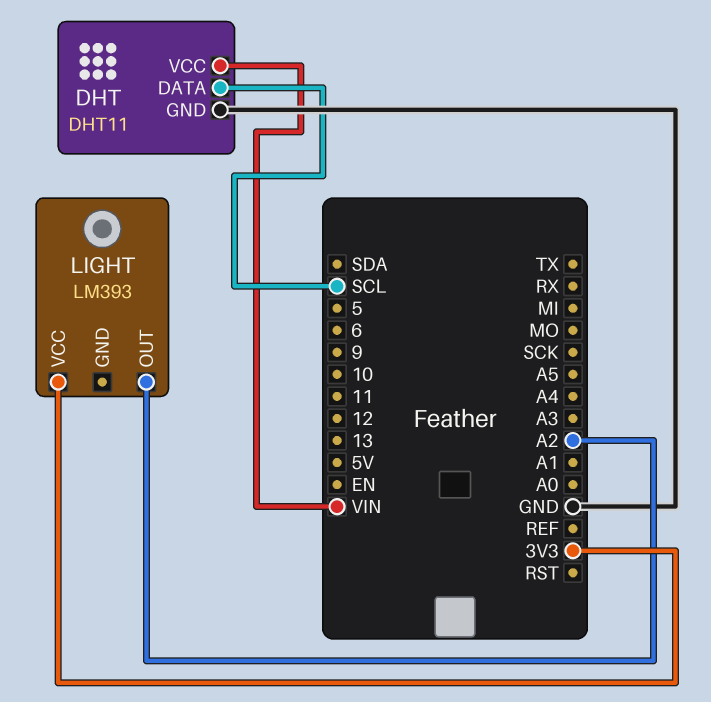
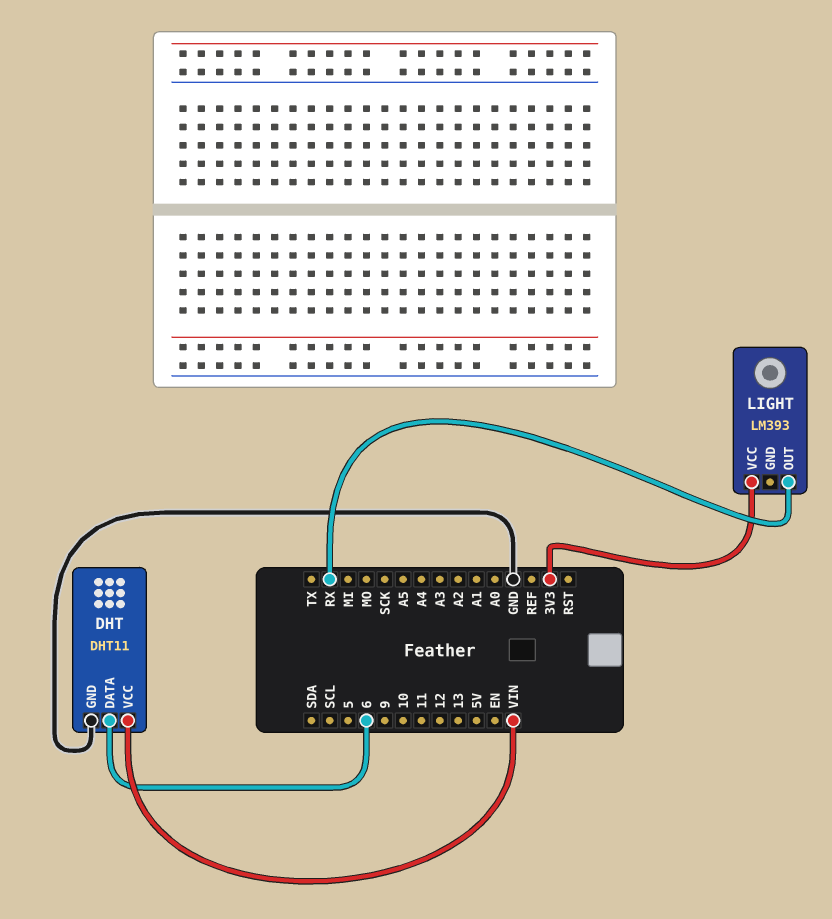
DHT pin DATA: SCL -> 6
LIGHT pin OUT: A2 -> RX

